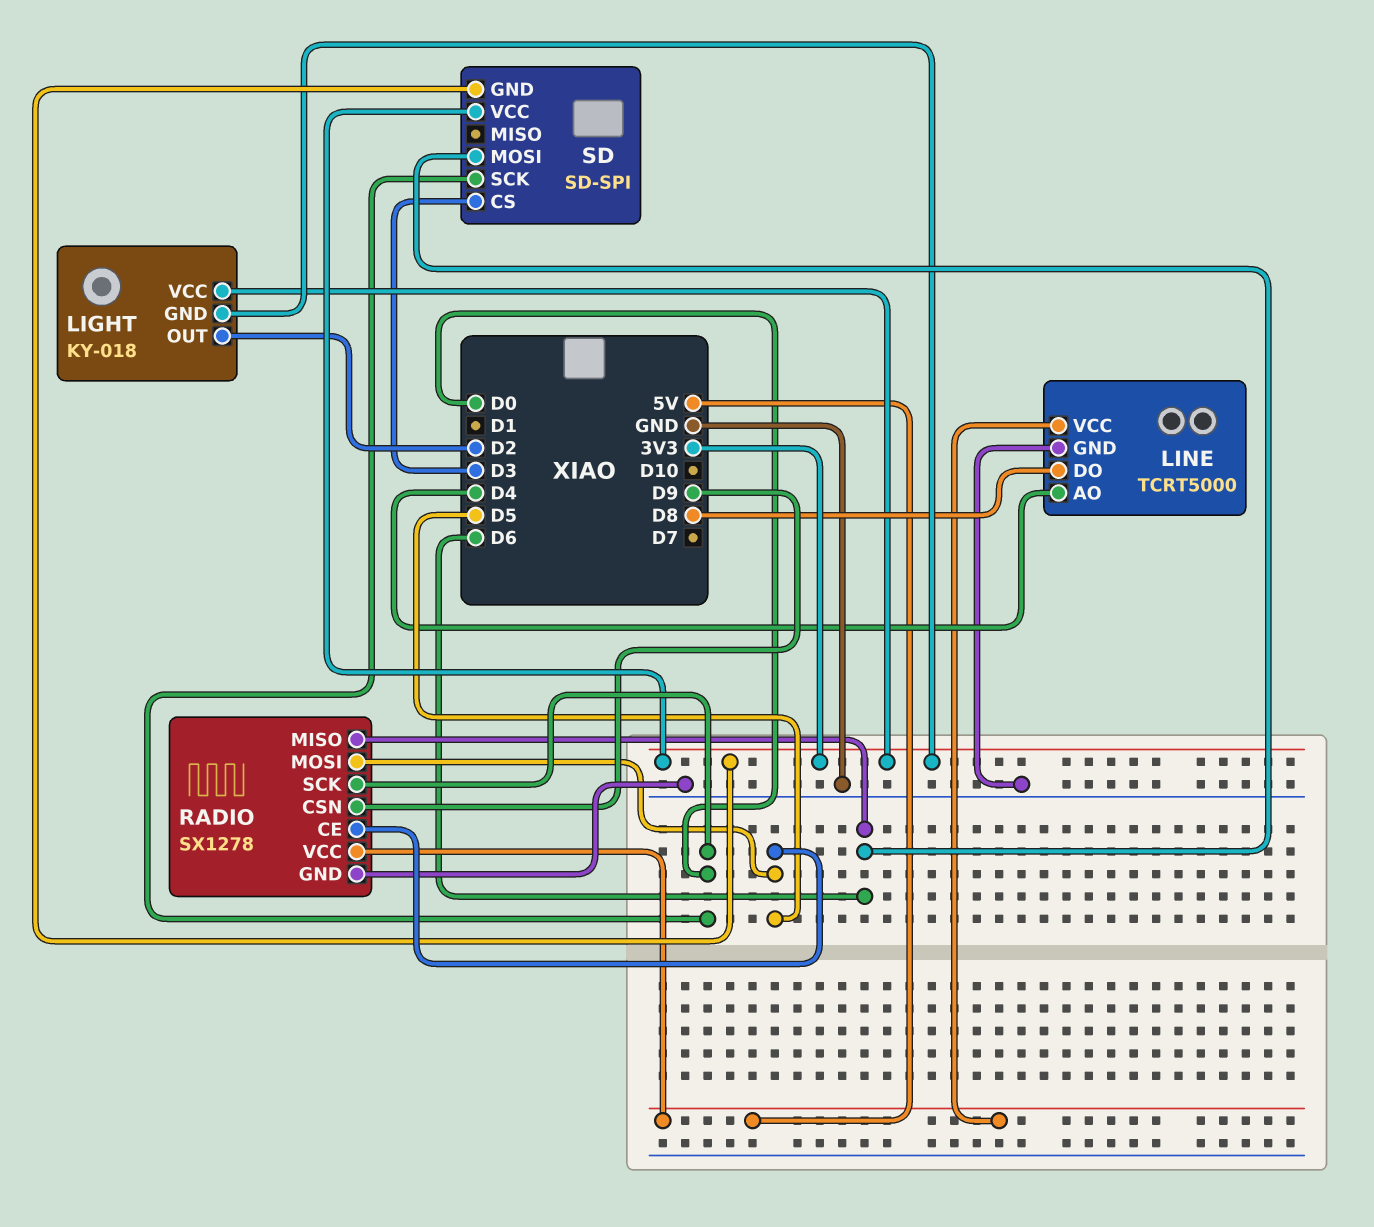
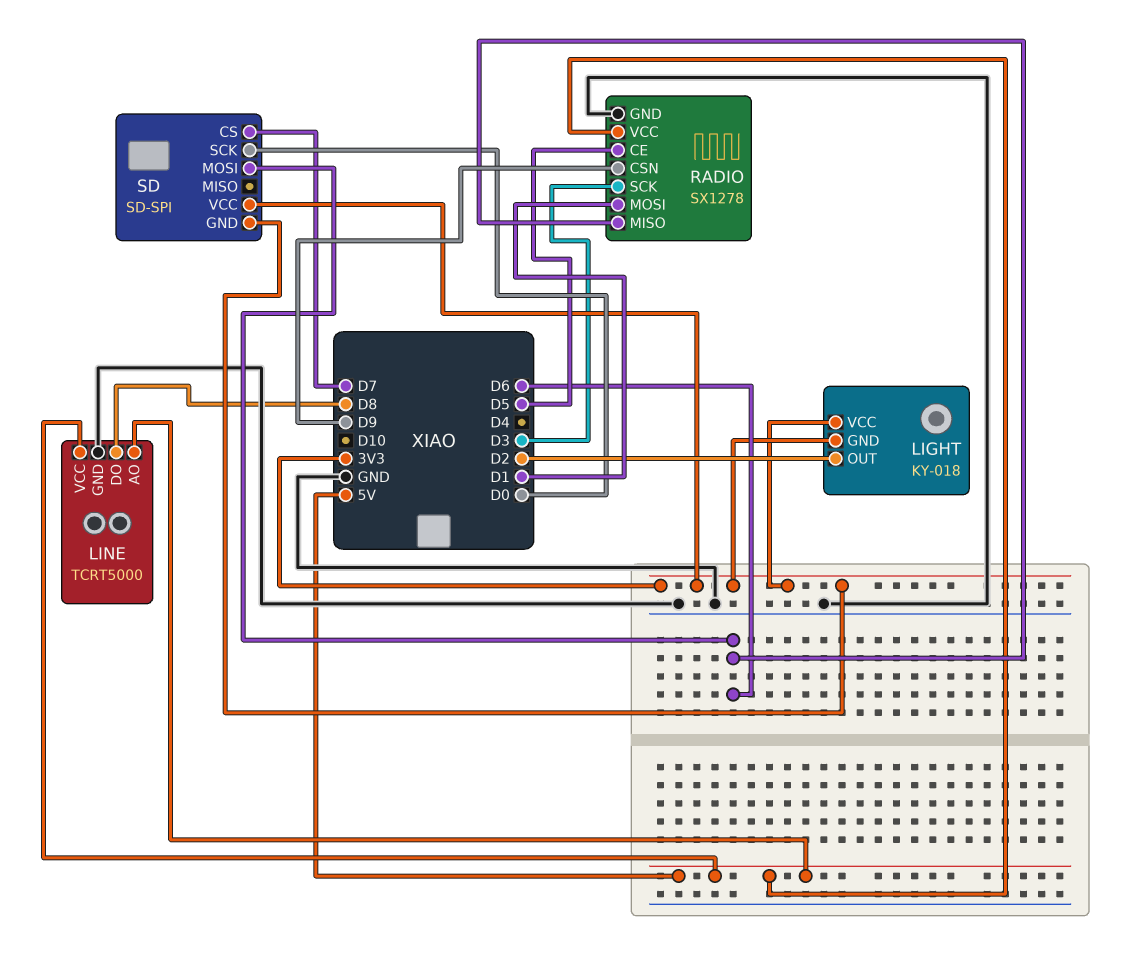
LINE pin AO: D4 -> 5V
RADIO pin MOSI: D5 -> D1
RADIO pin SCK: D0 -> D3
SD pin CS: D3 -> D7

